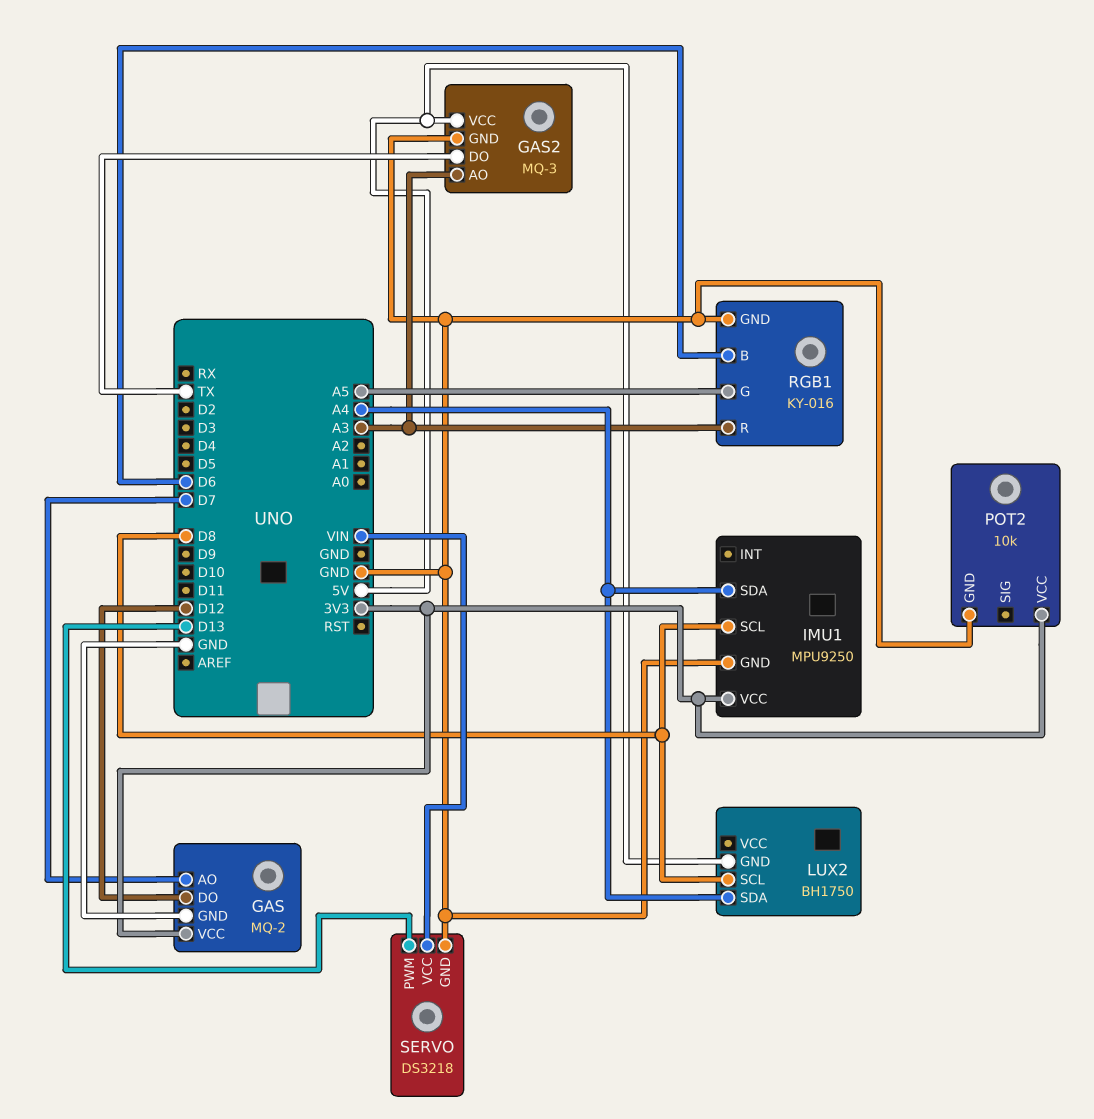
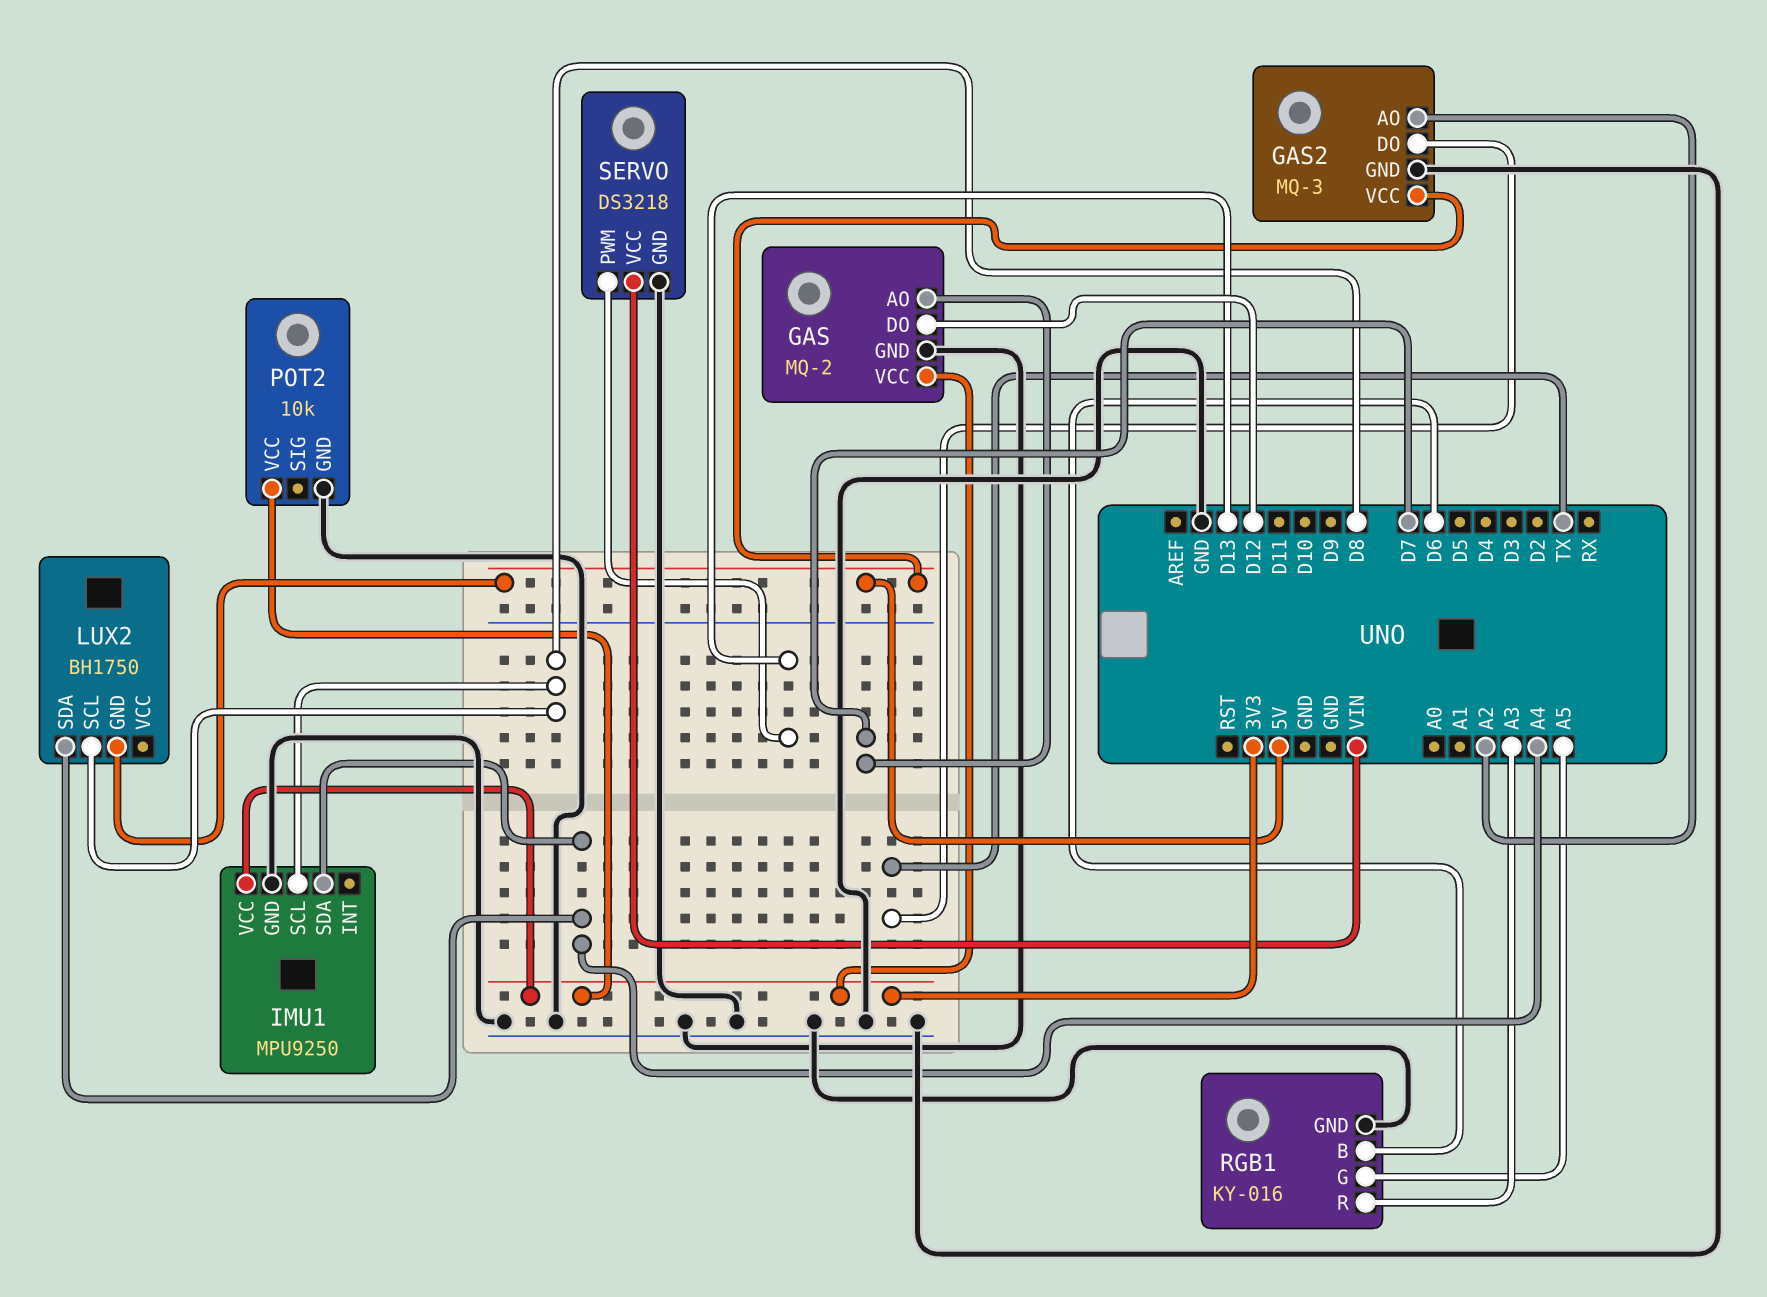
GAS2 pin AO: A3 -> A2

